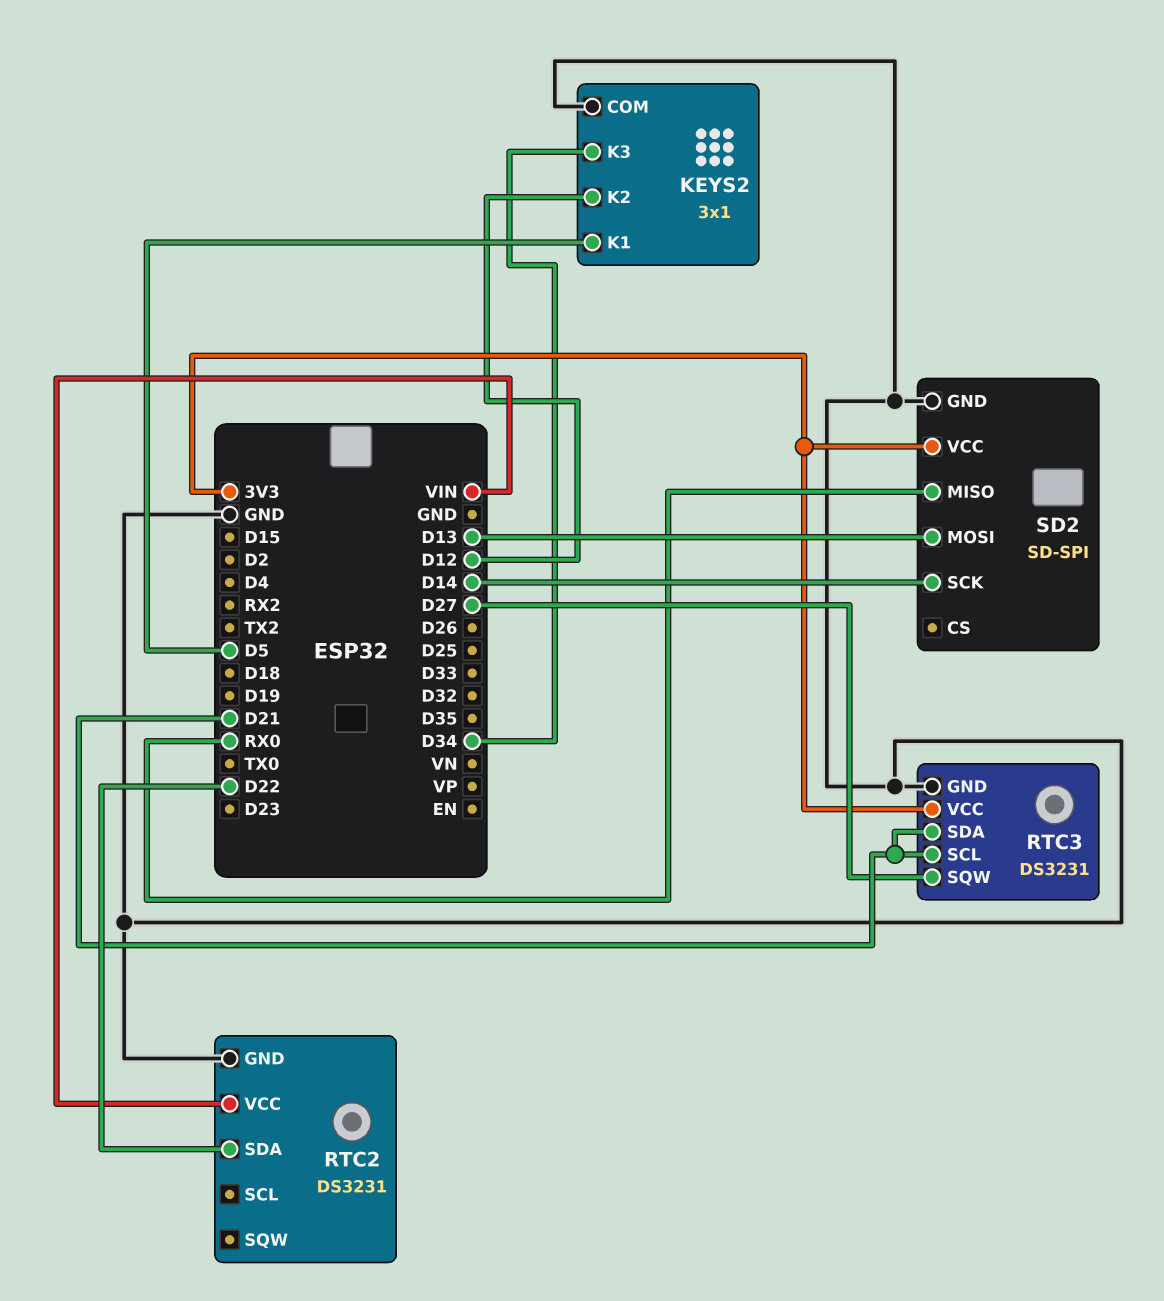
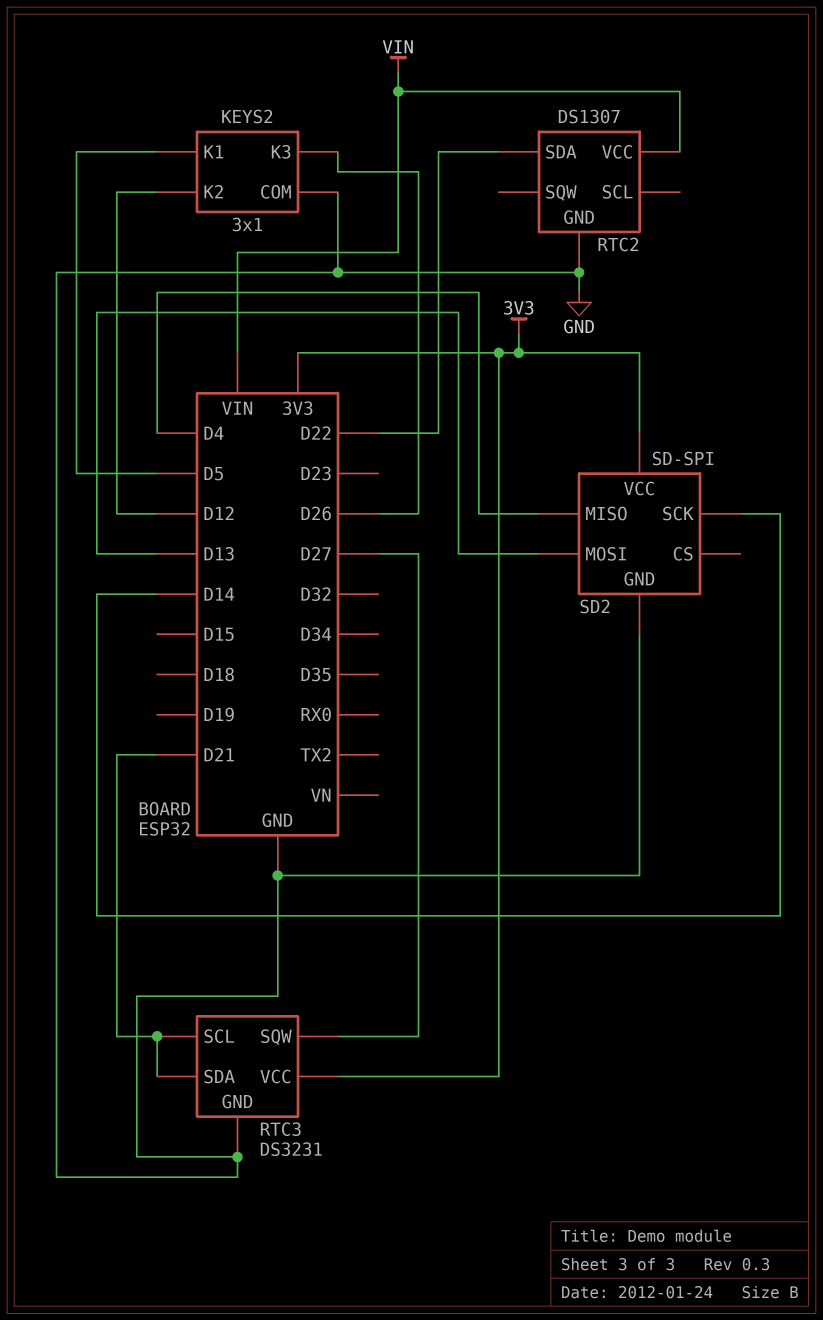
KEYS2 pin K3: D34 -> D26
RTC2: DS3231 -> DS1307
SD2 pin MISO: RX0 -> D4

